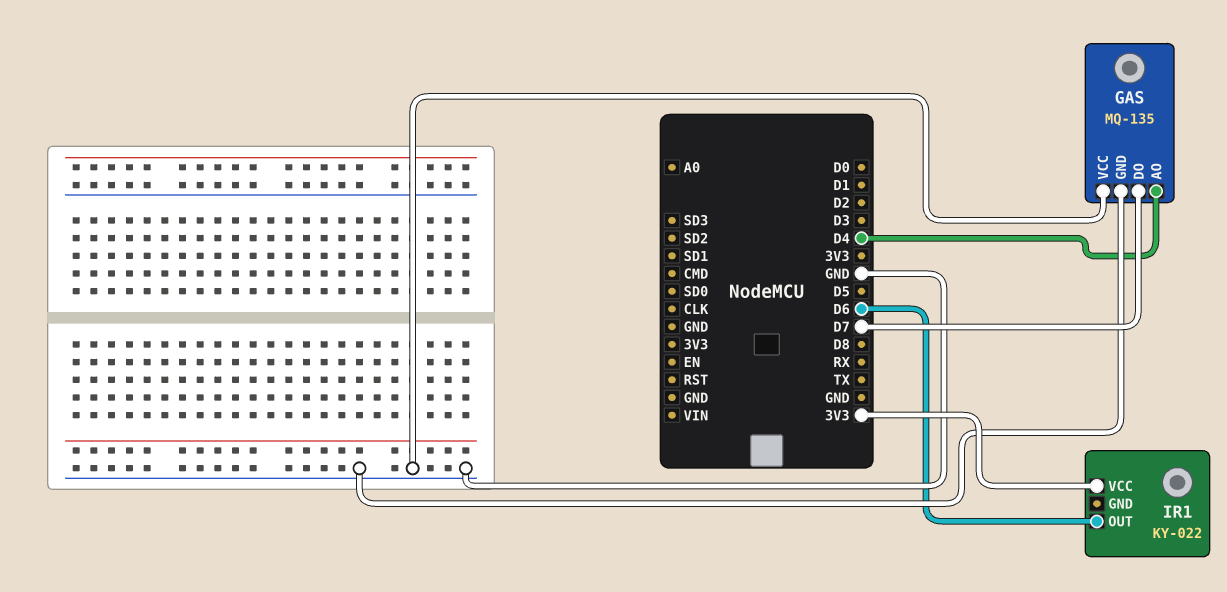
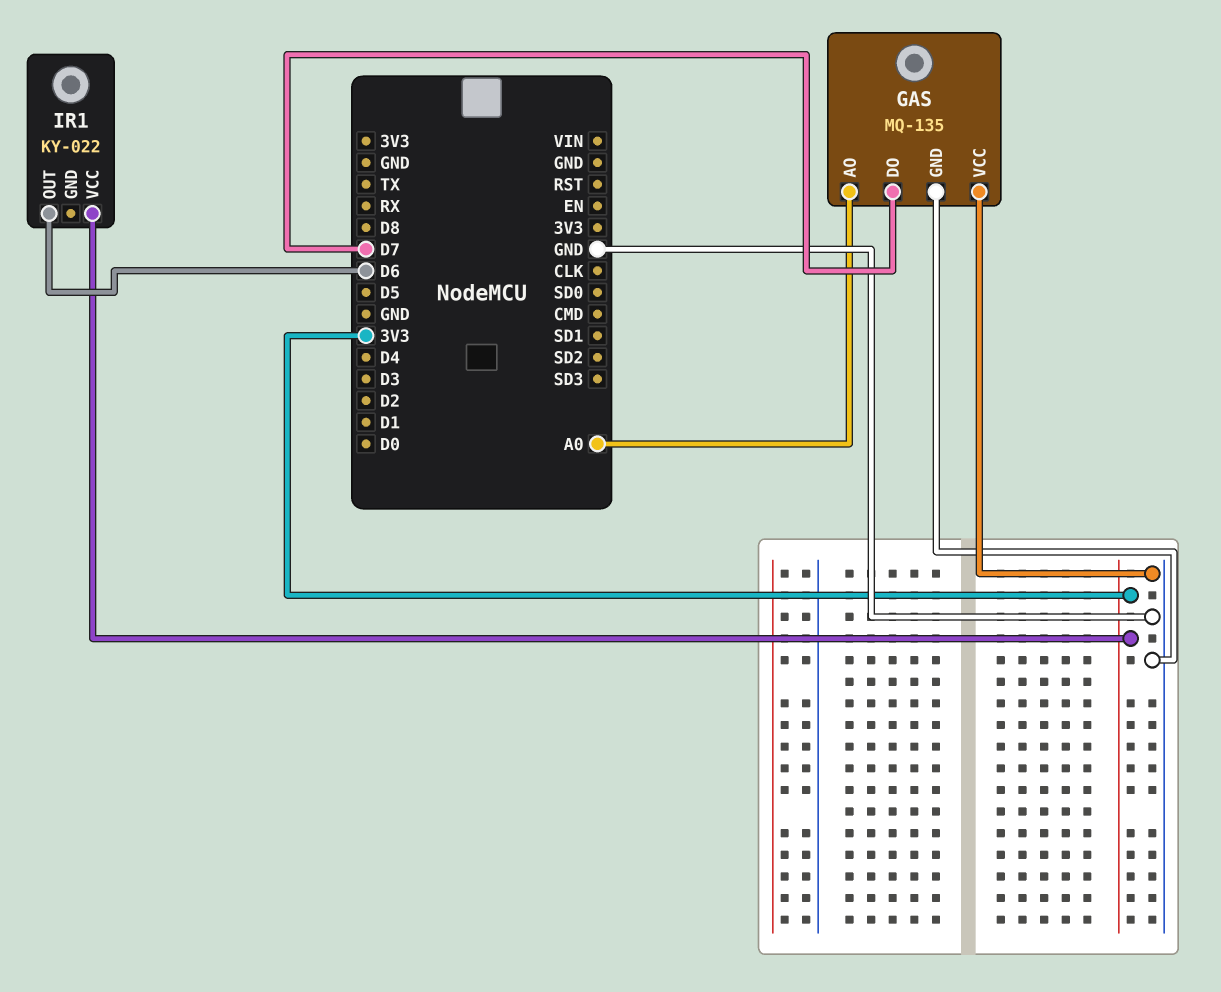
GAS pin AO: D4 -> A0

